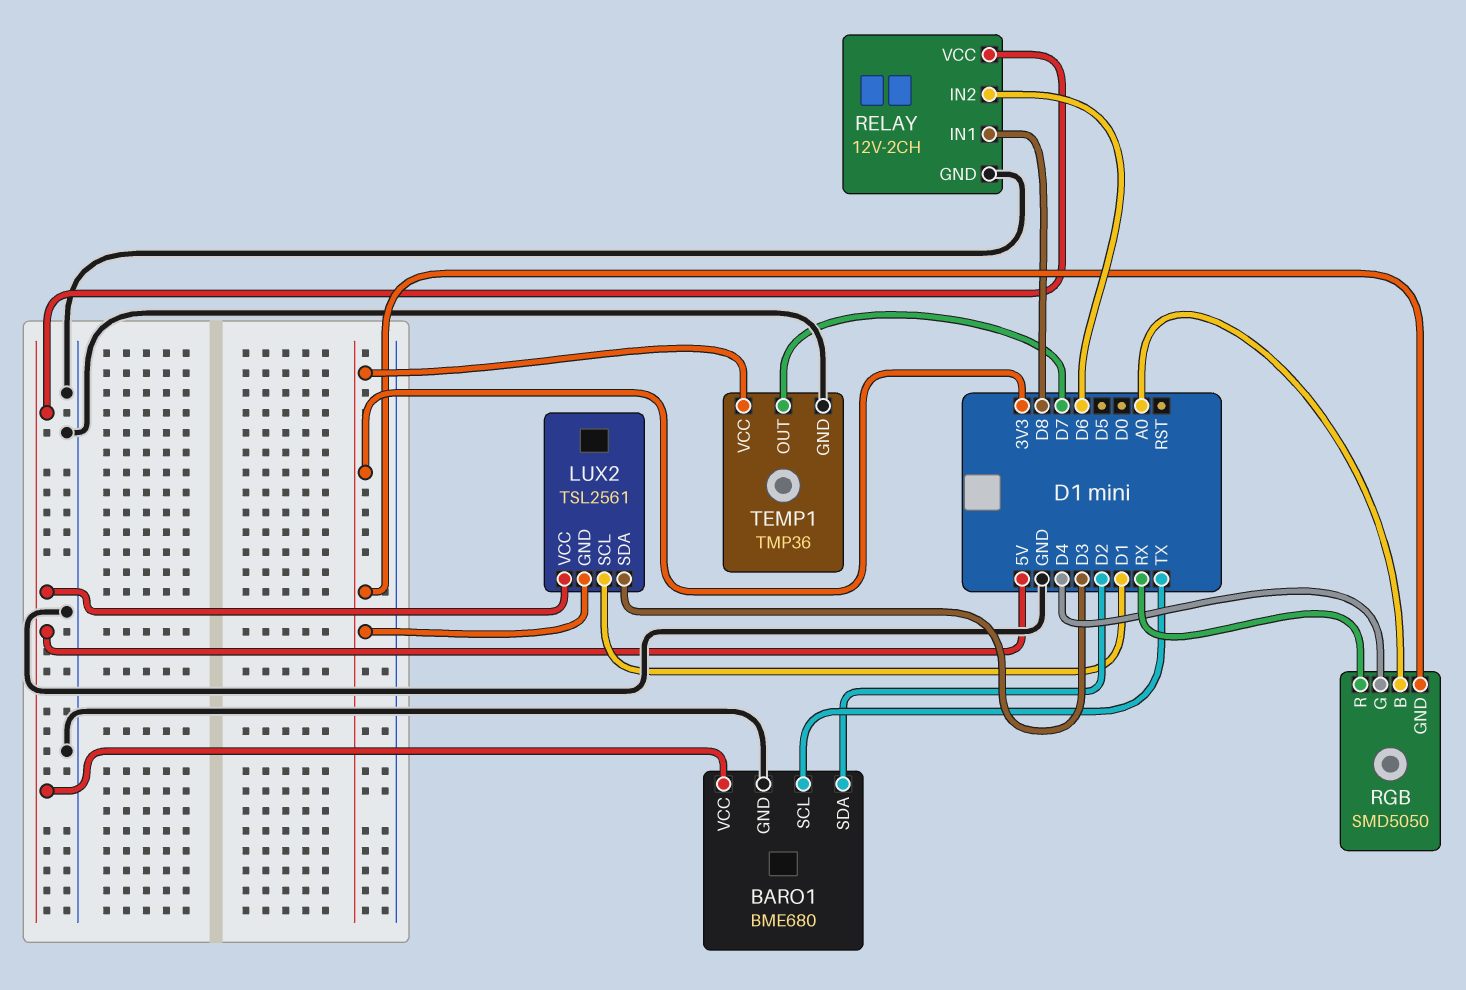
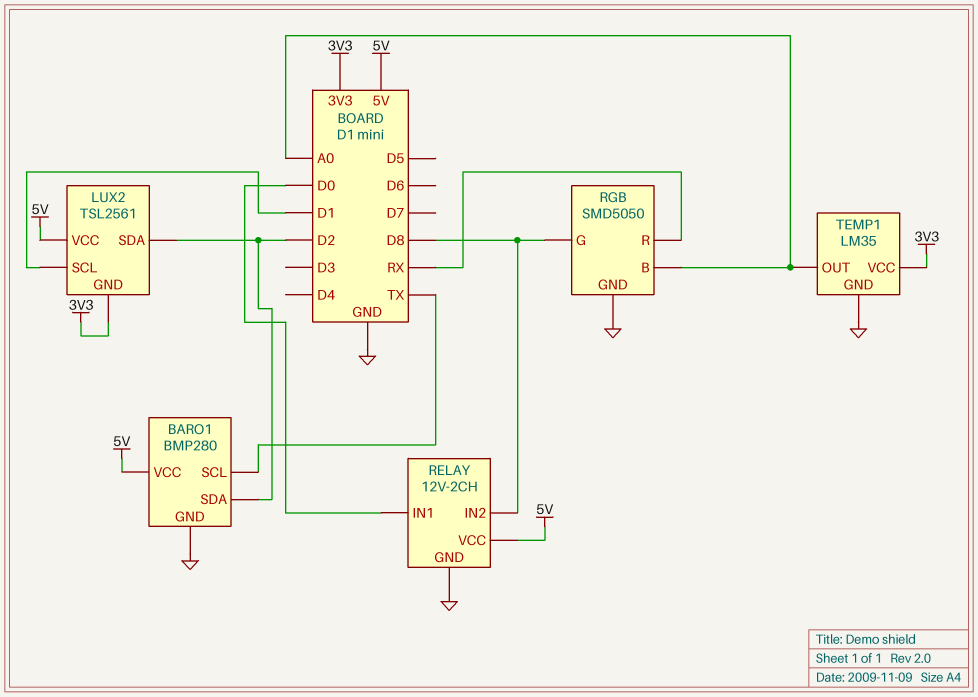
BARO1: BME680 -> BMP280
LUX2 pin SDA: D3 -> D2
RELAY pin IN1: D8 -> D0
RELAY pin IN2: D6 -> D8
RGB pin G: D4 -> D8
RGB pin GND: 3V3 -> GND
TEMP1: TMP36 -> LM35
TEMP1 pin OUT: D7 -> A0

